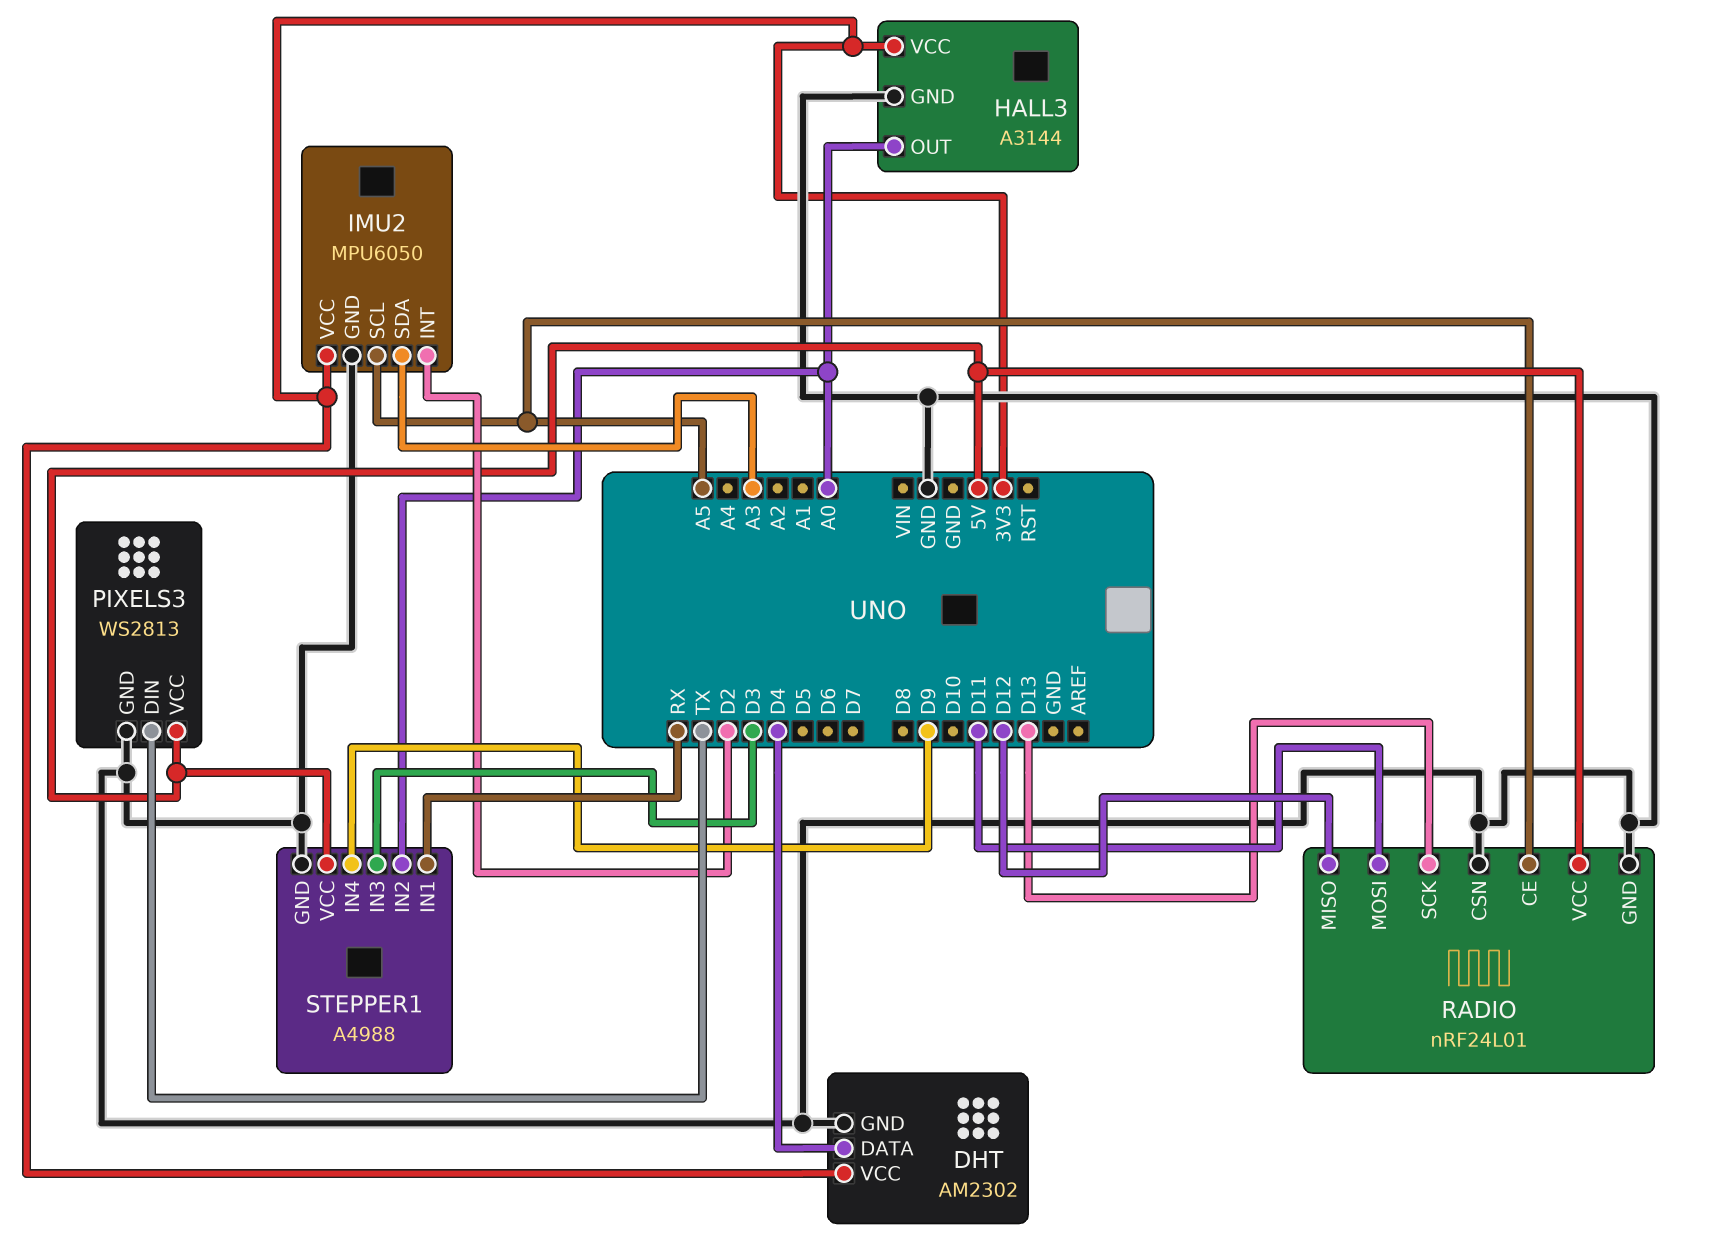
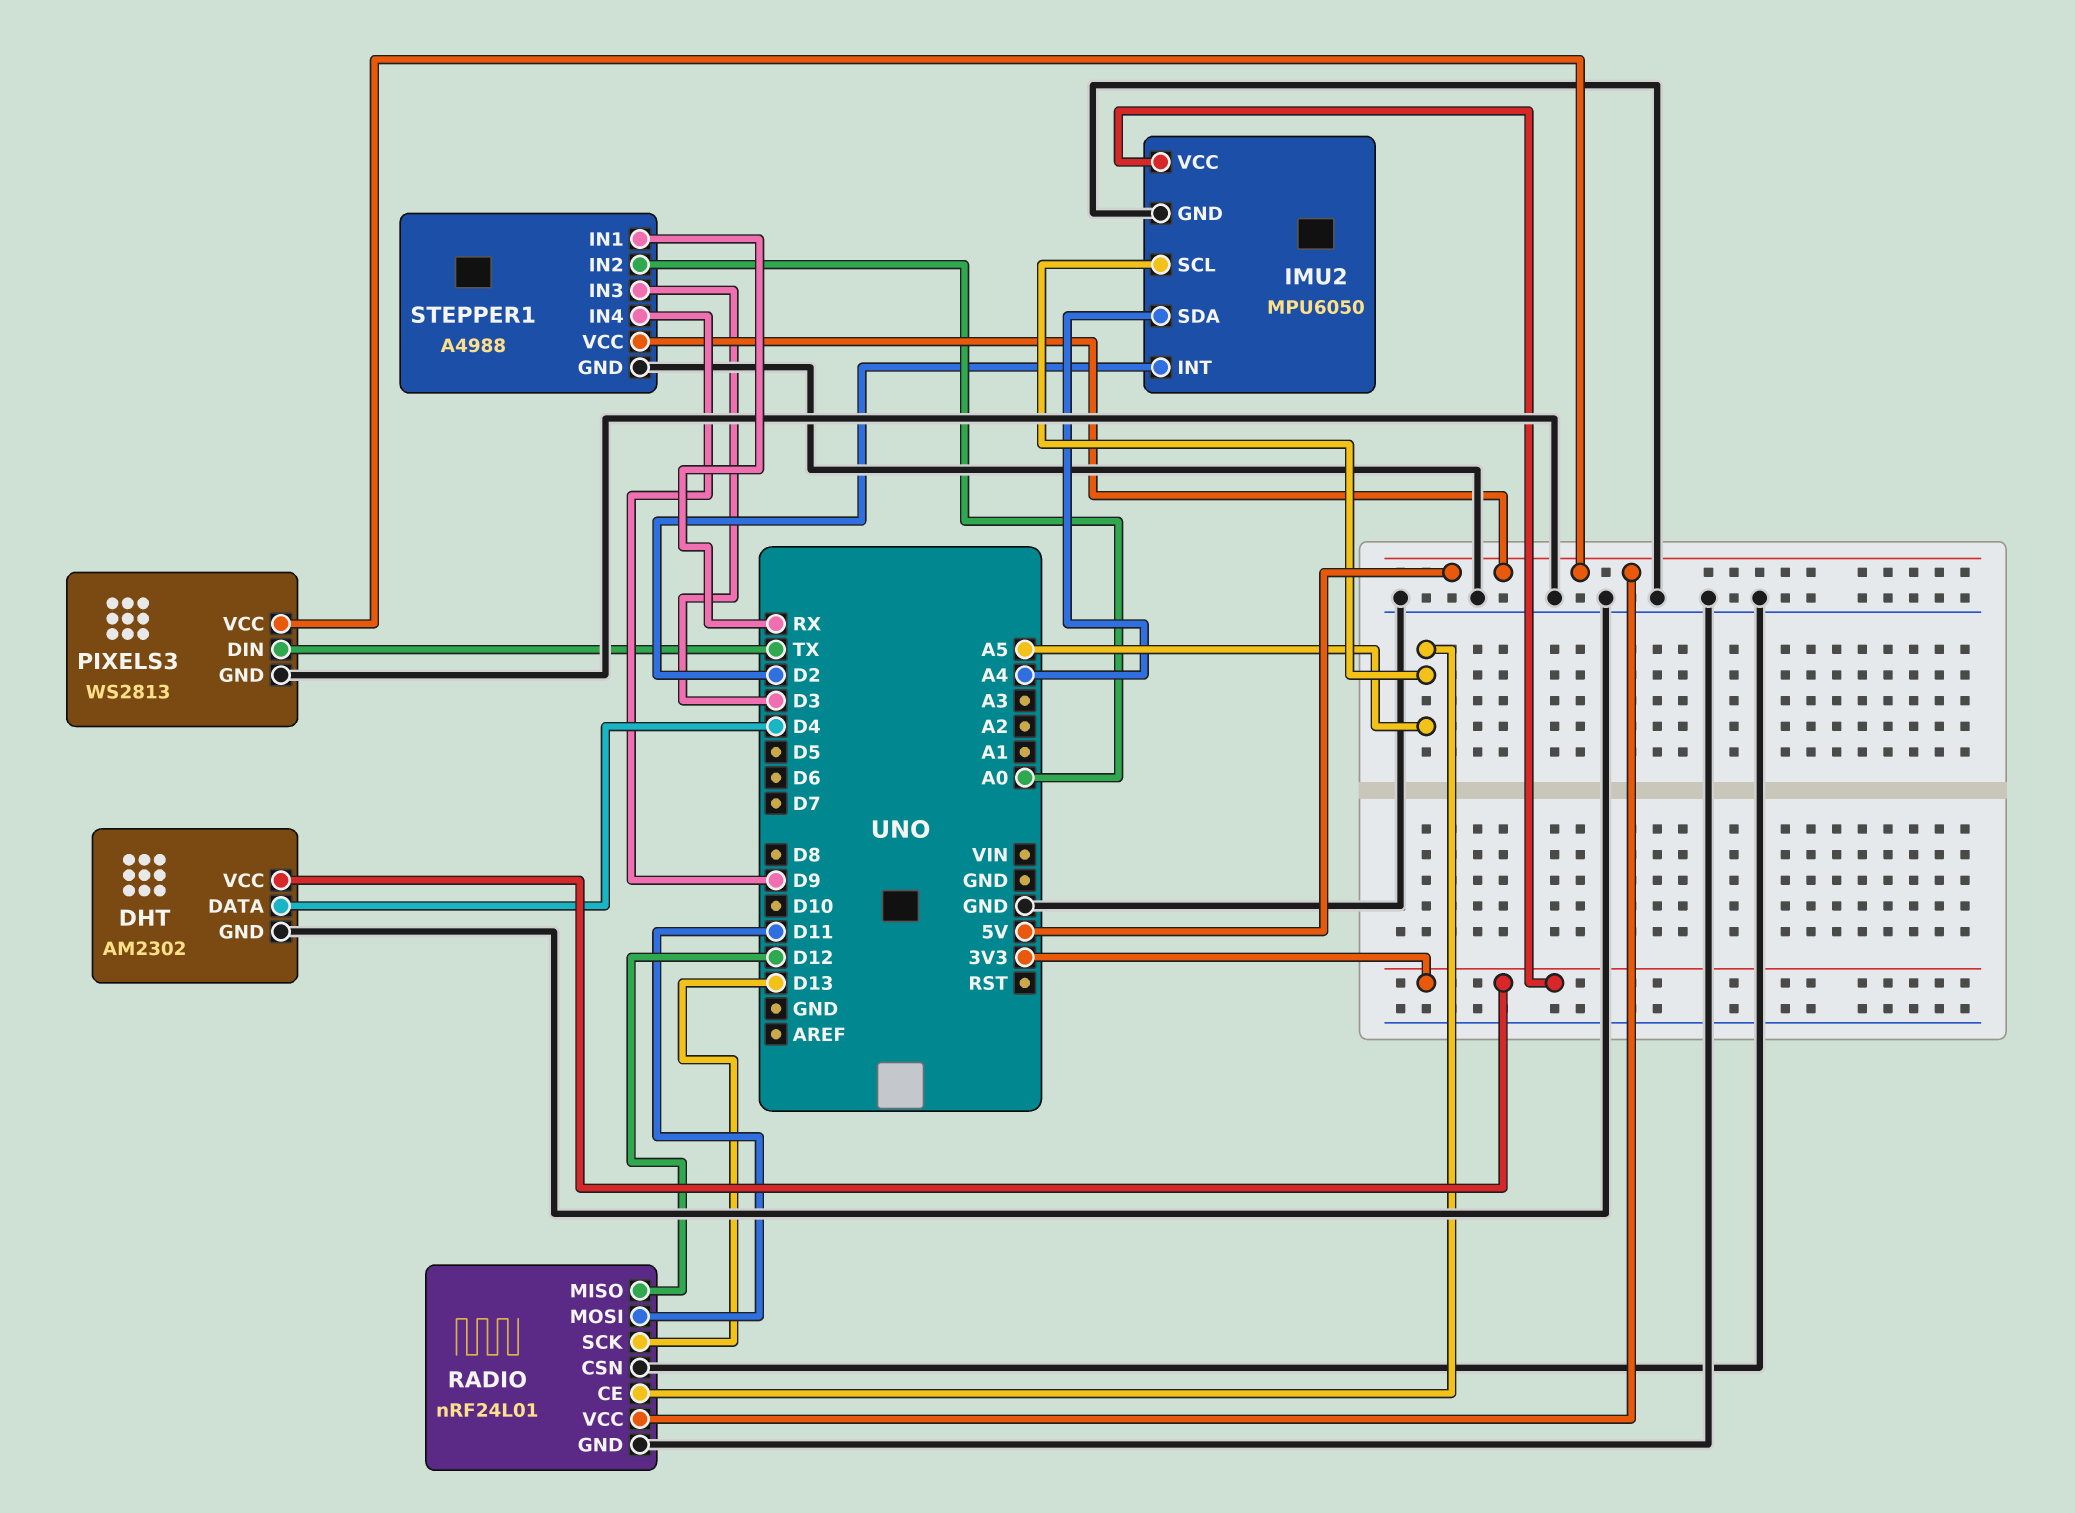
HALL3: A3144 -> none
HALL3 pin GND: GND -> none
HALL3 pin OUT: A0 -> none
HALL3 pin VCC: 3V3 -> none
IMU2 pin SDA: A3 -> A4

